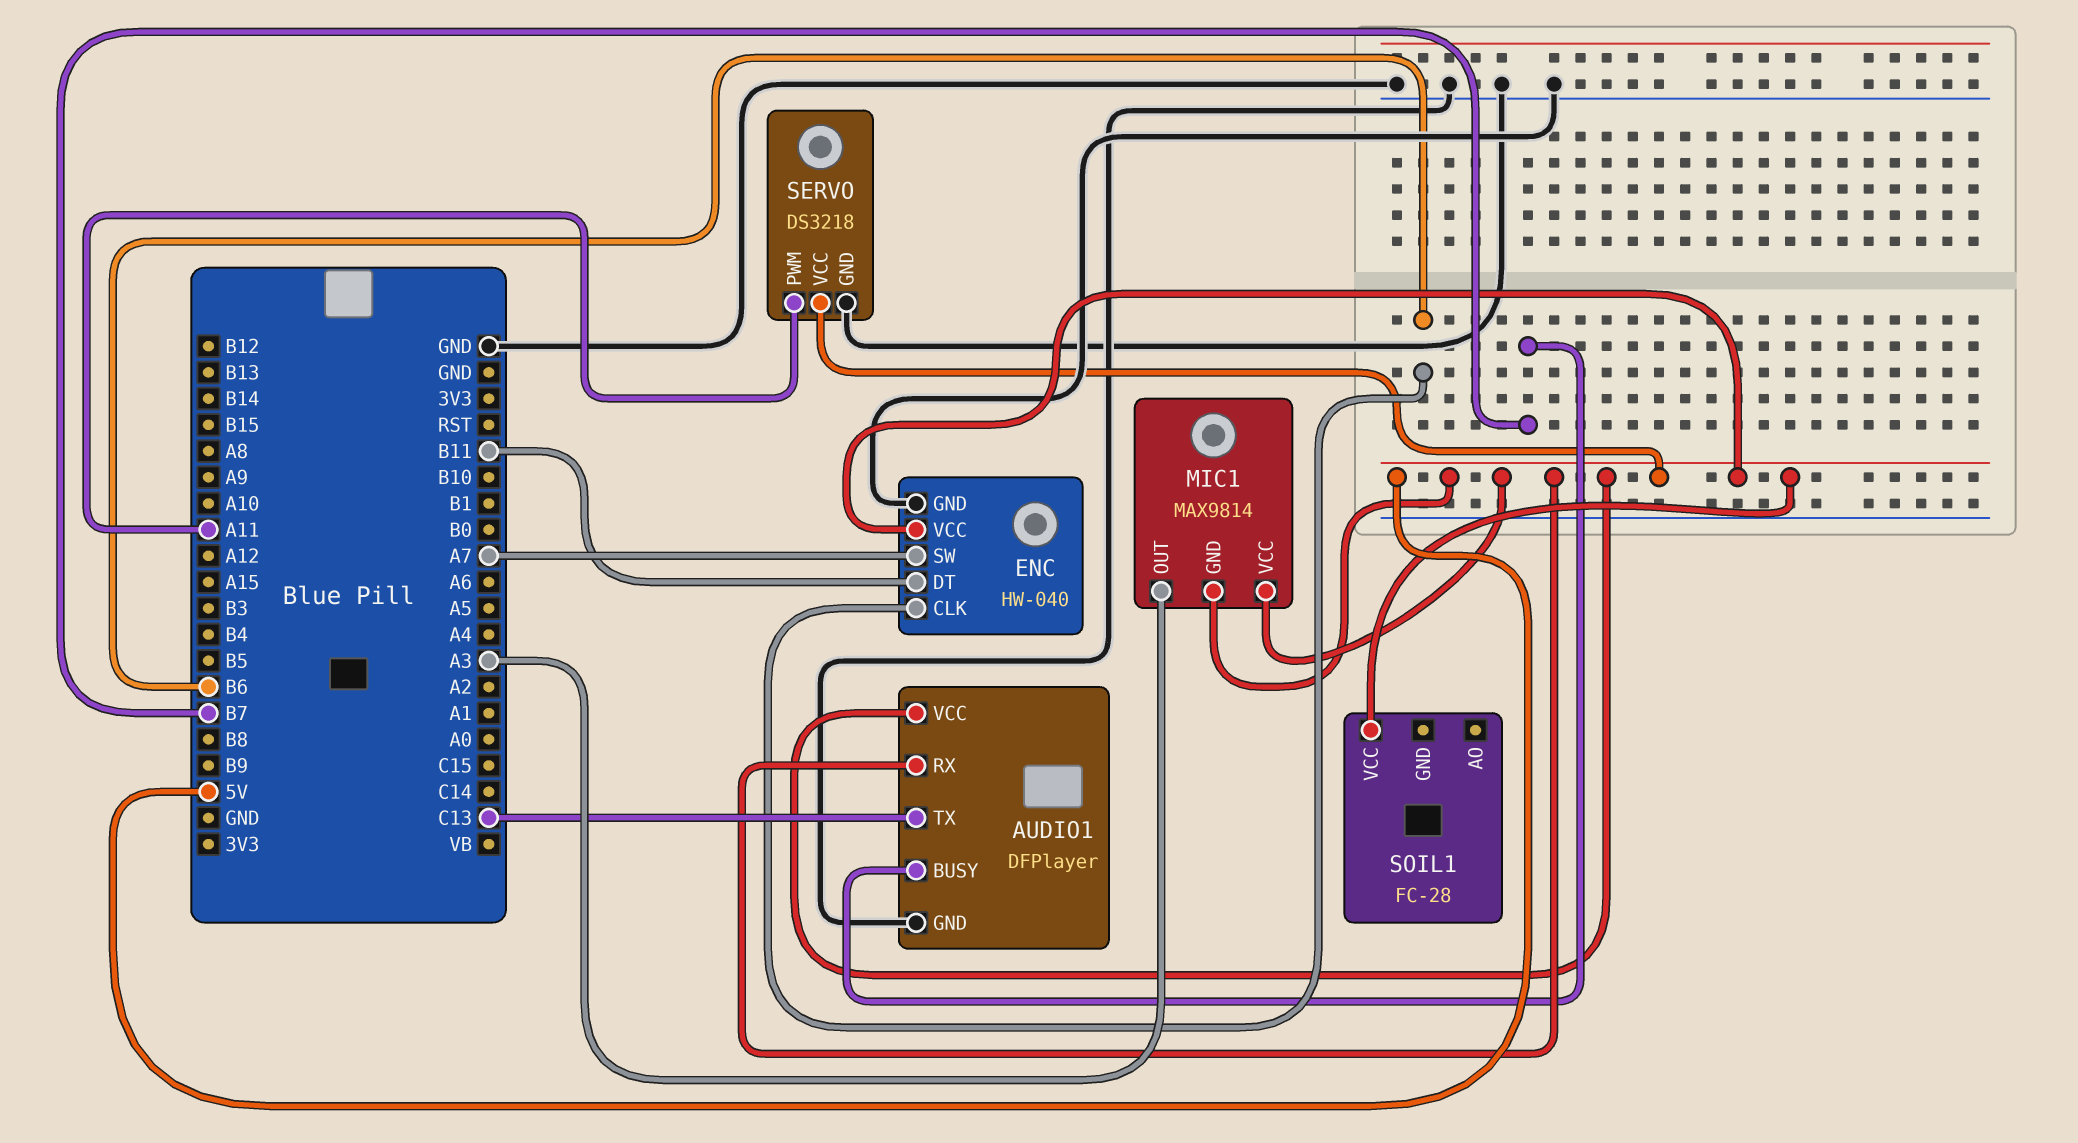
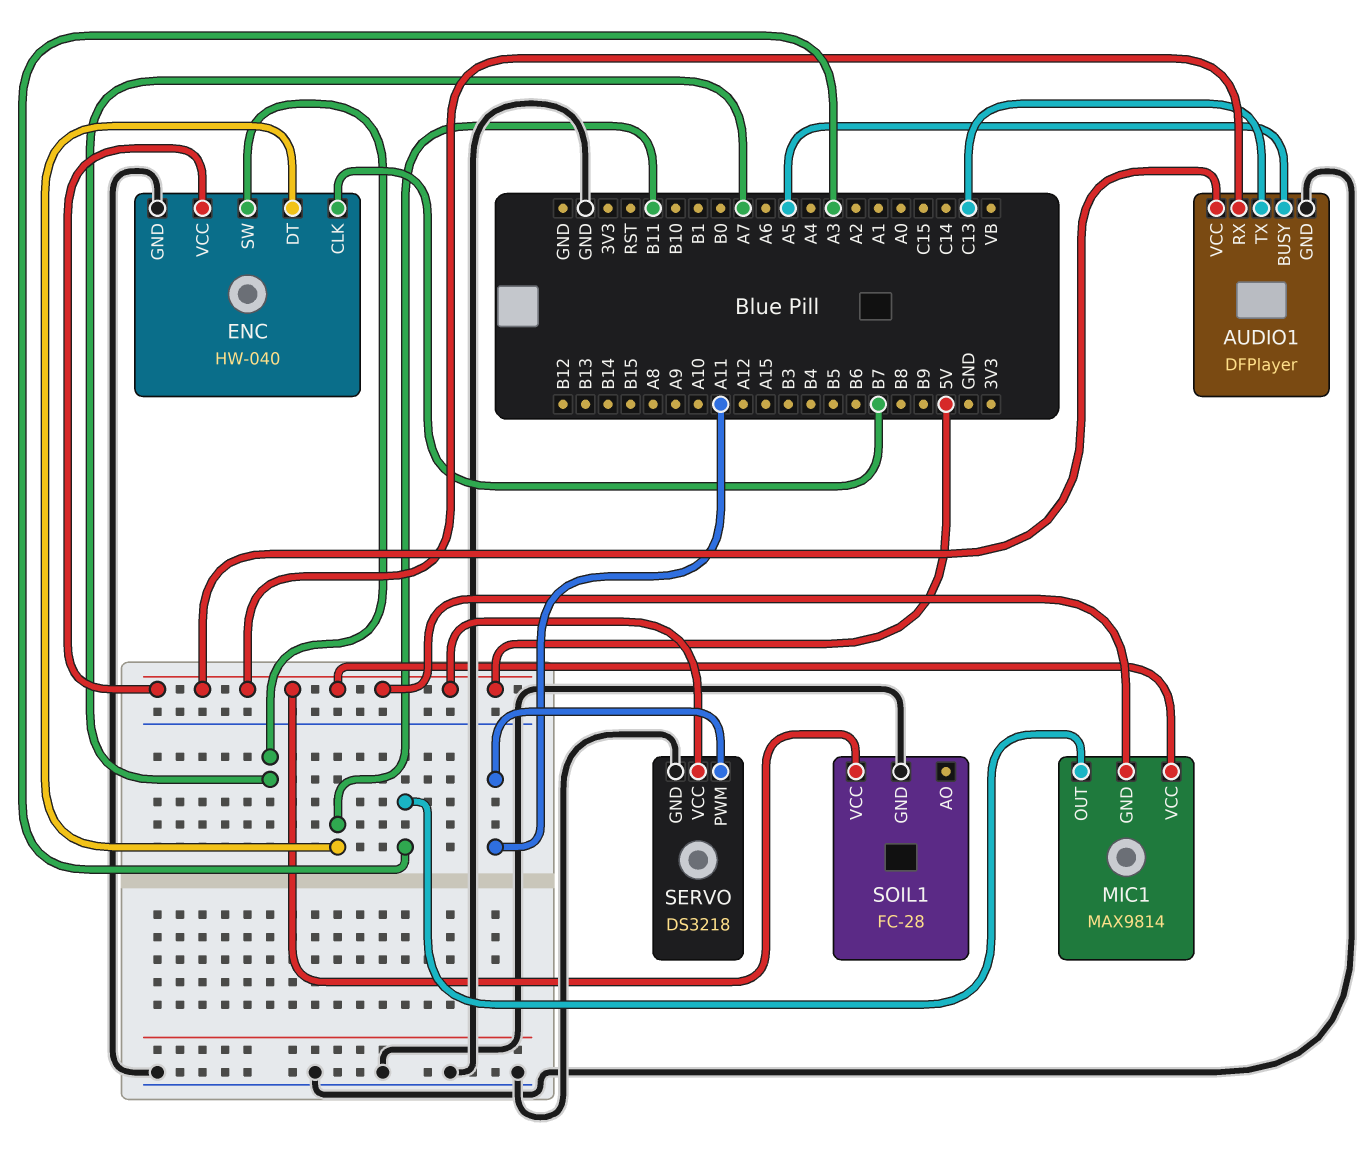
AUDIO1 pin BUSY: B7 -> A5
ENC pin CLK: B6 -> B7
SOIL1 pin GND: none -> GND

